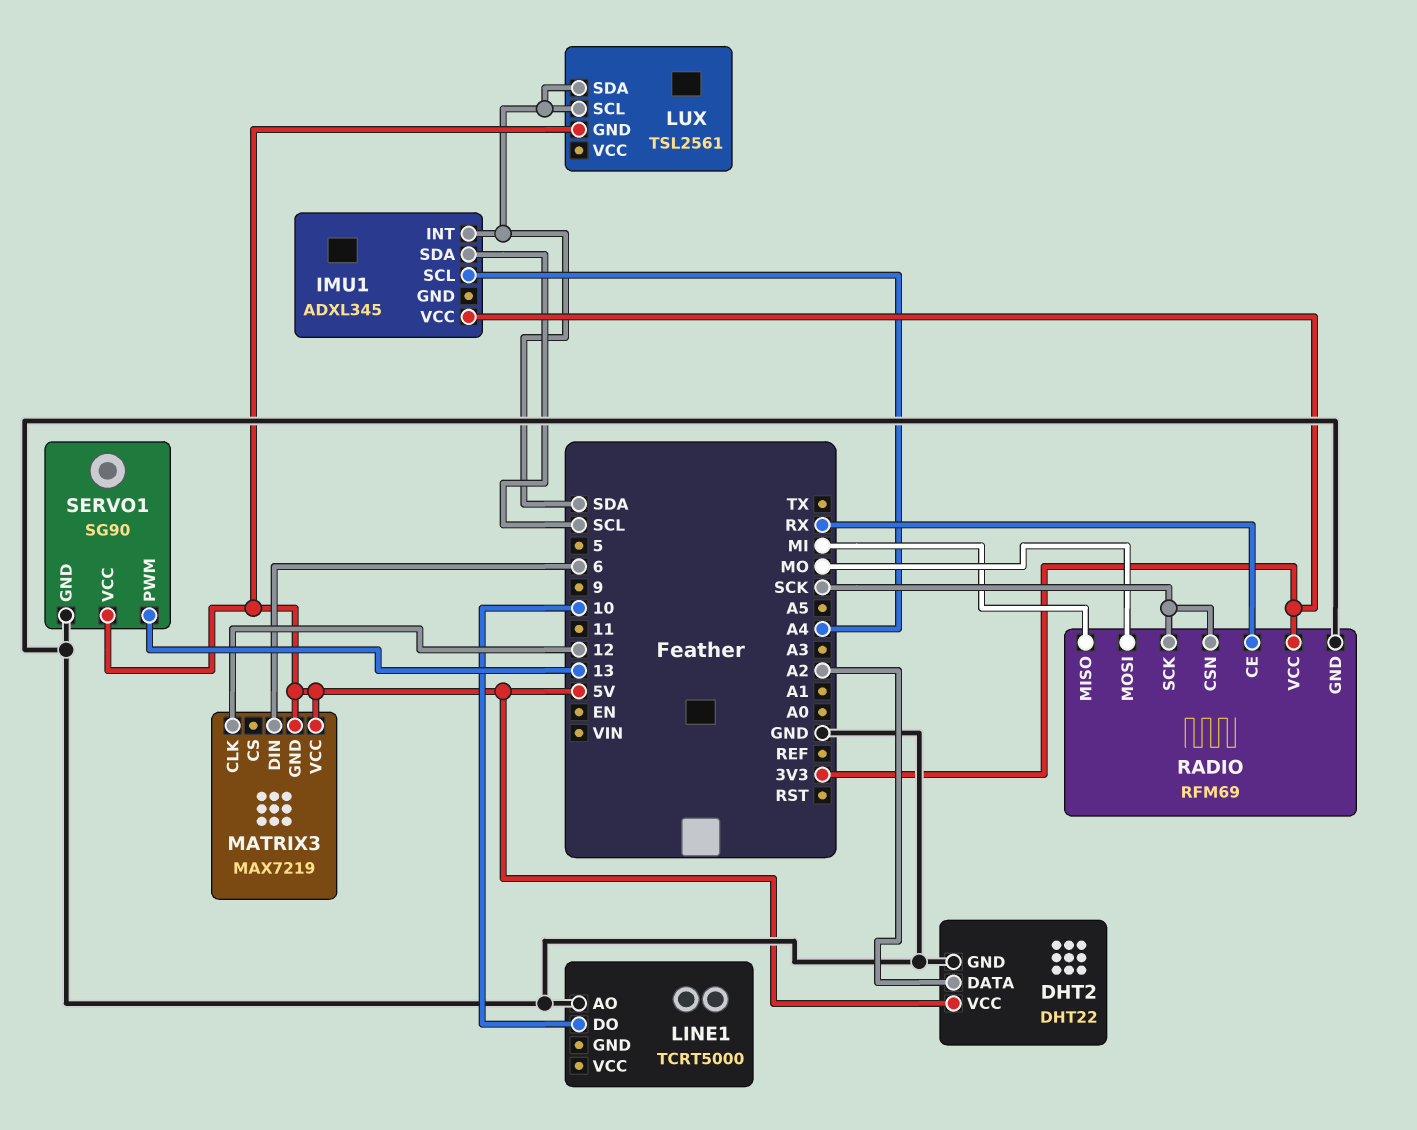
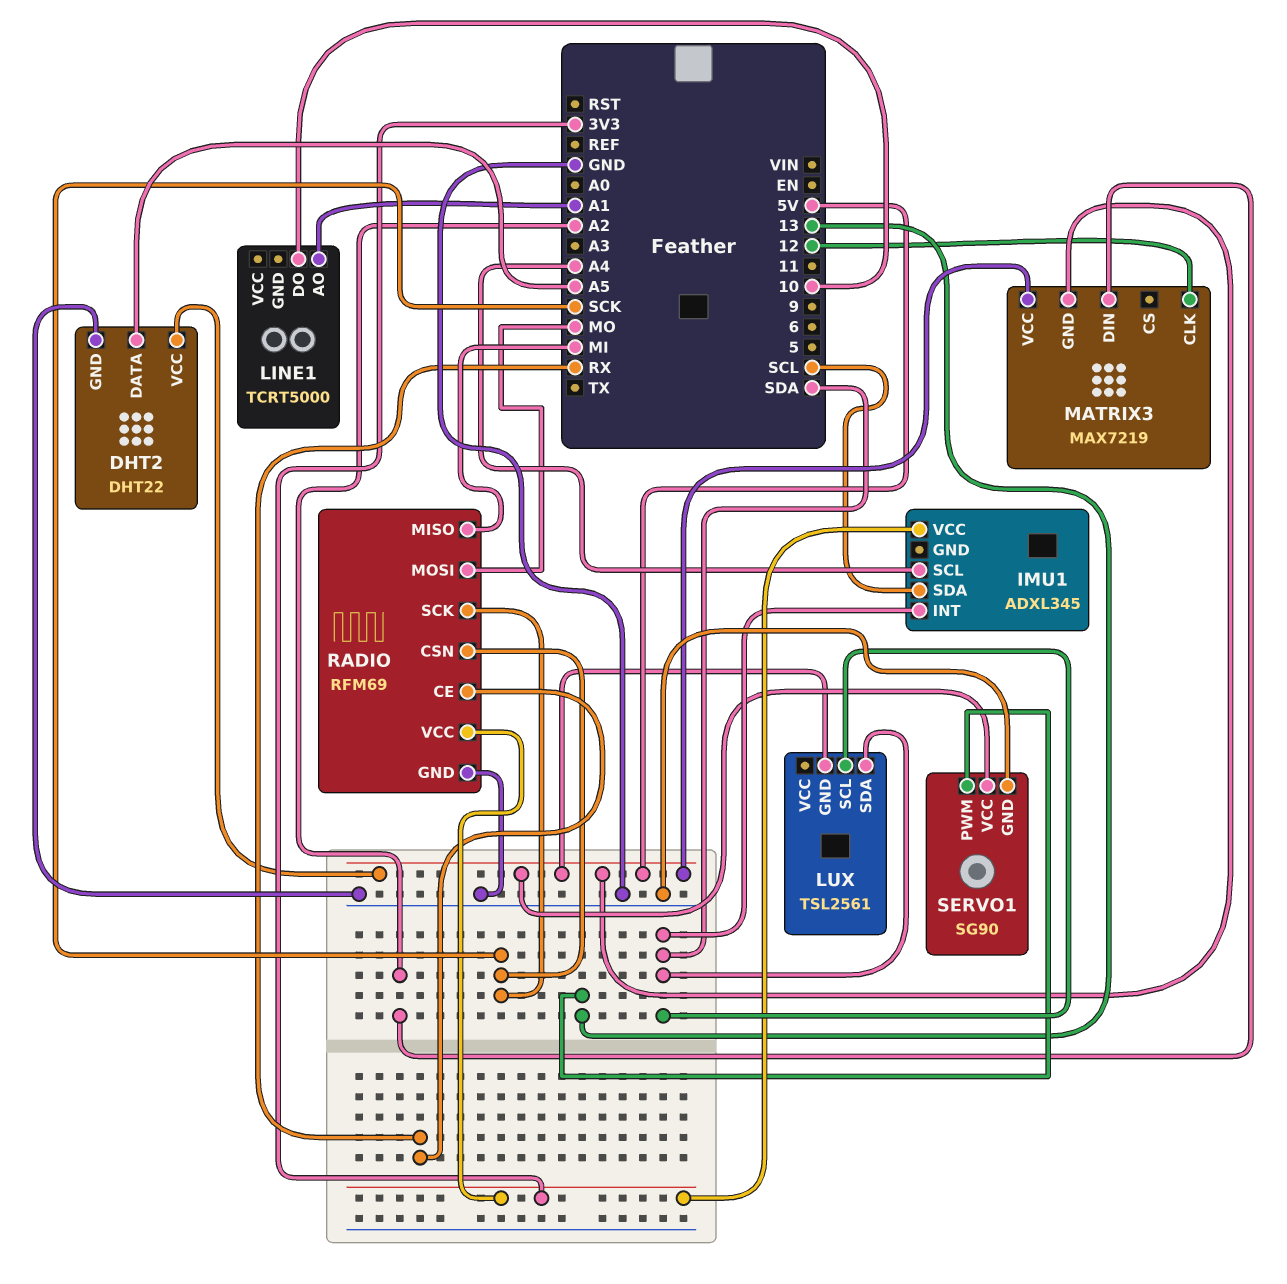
DHT2 pin DATA: A2 -> A5
LINE1 pin AO: GND -> A1
MATRIX3 pin DIN: 6 -> A2

